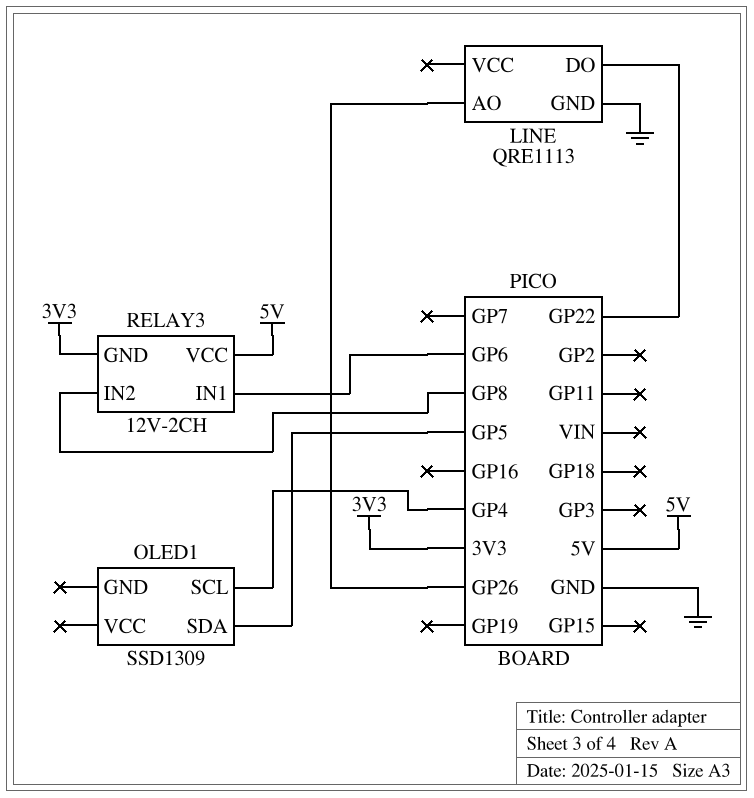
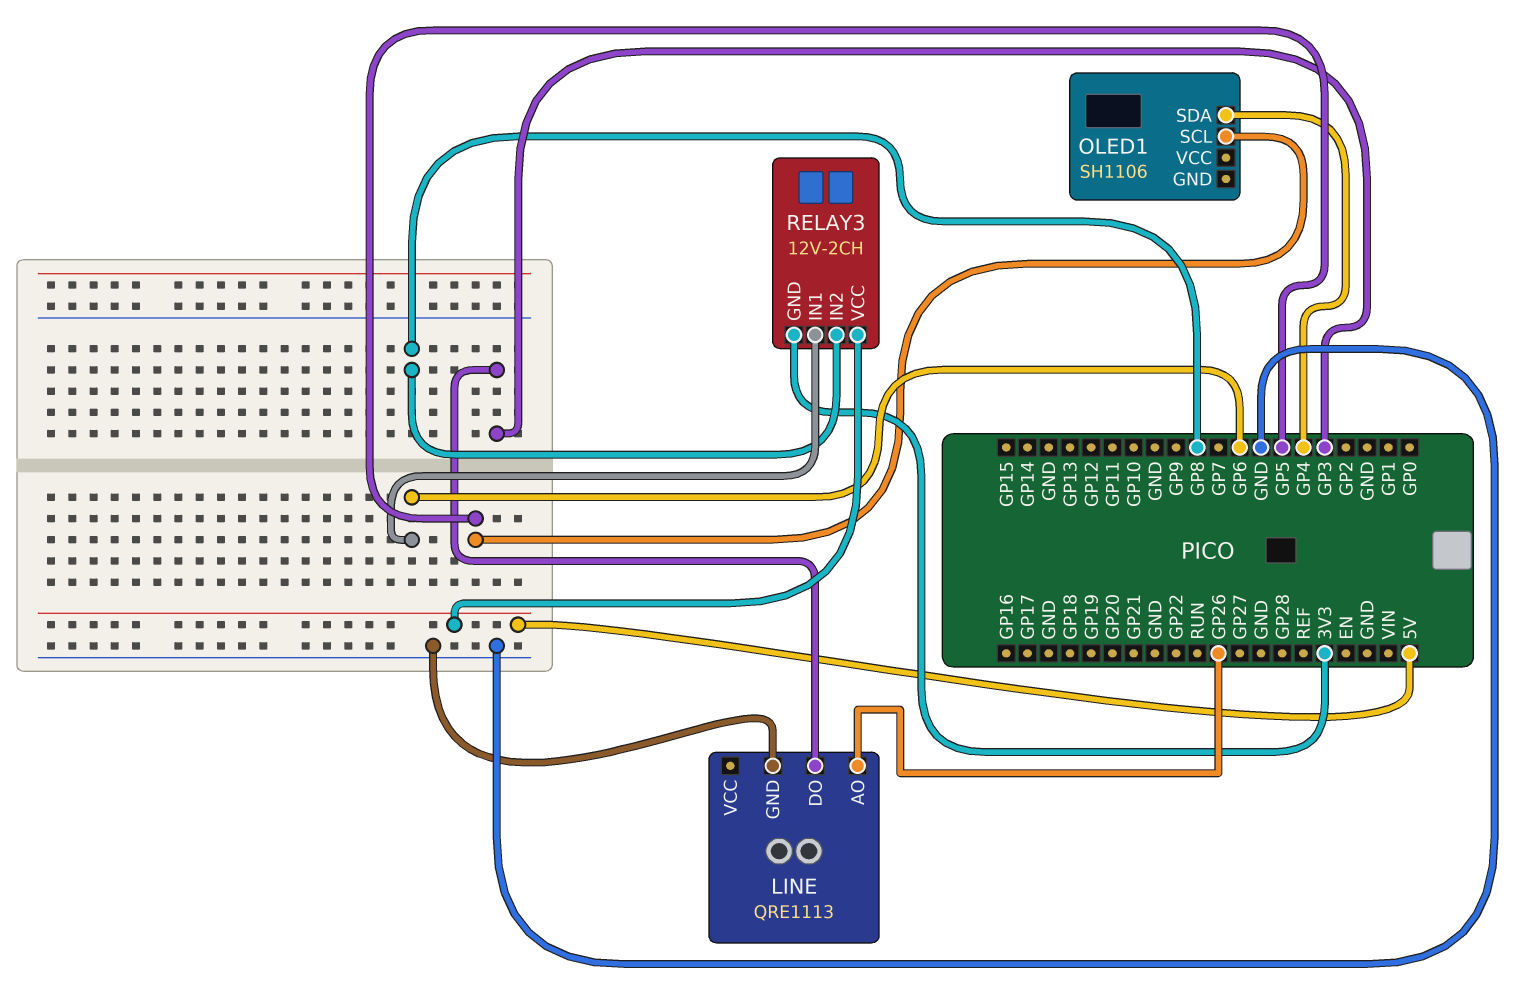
LINE pin DO: GP22 -> GP3
OLED1: SSD1309 -> SH1106
OLED1 pin SCL: GP4 -> GP5
OLED1 pin SDA: GP5 -> GP4

